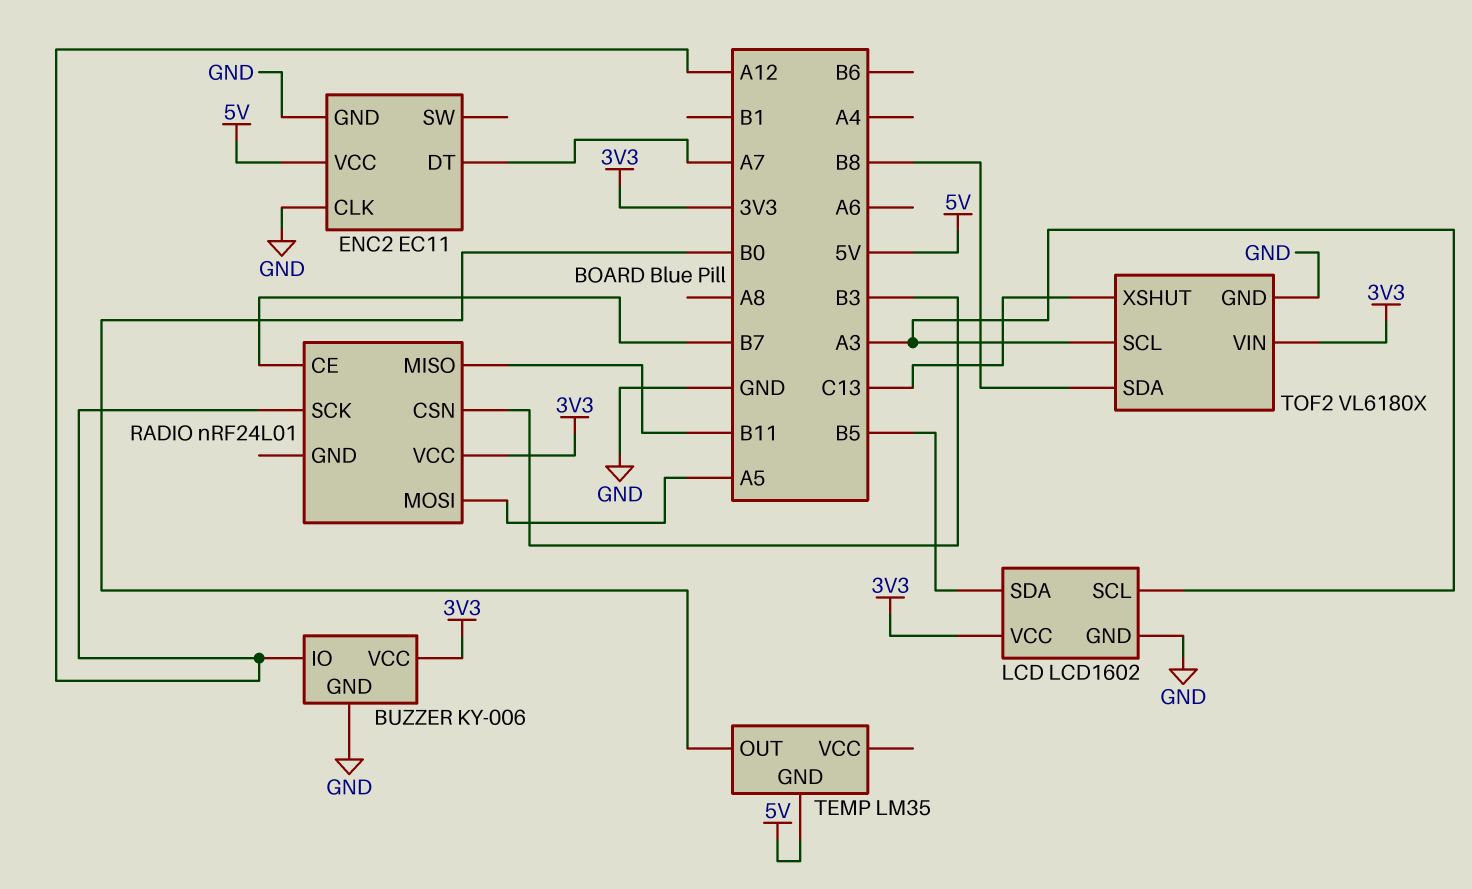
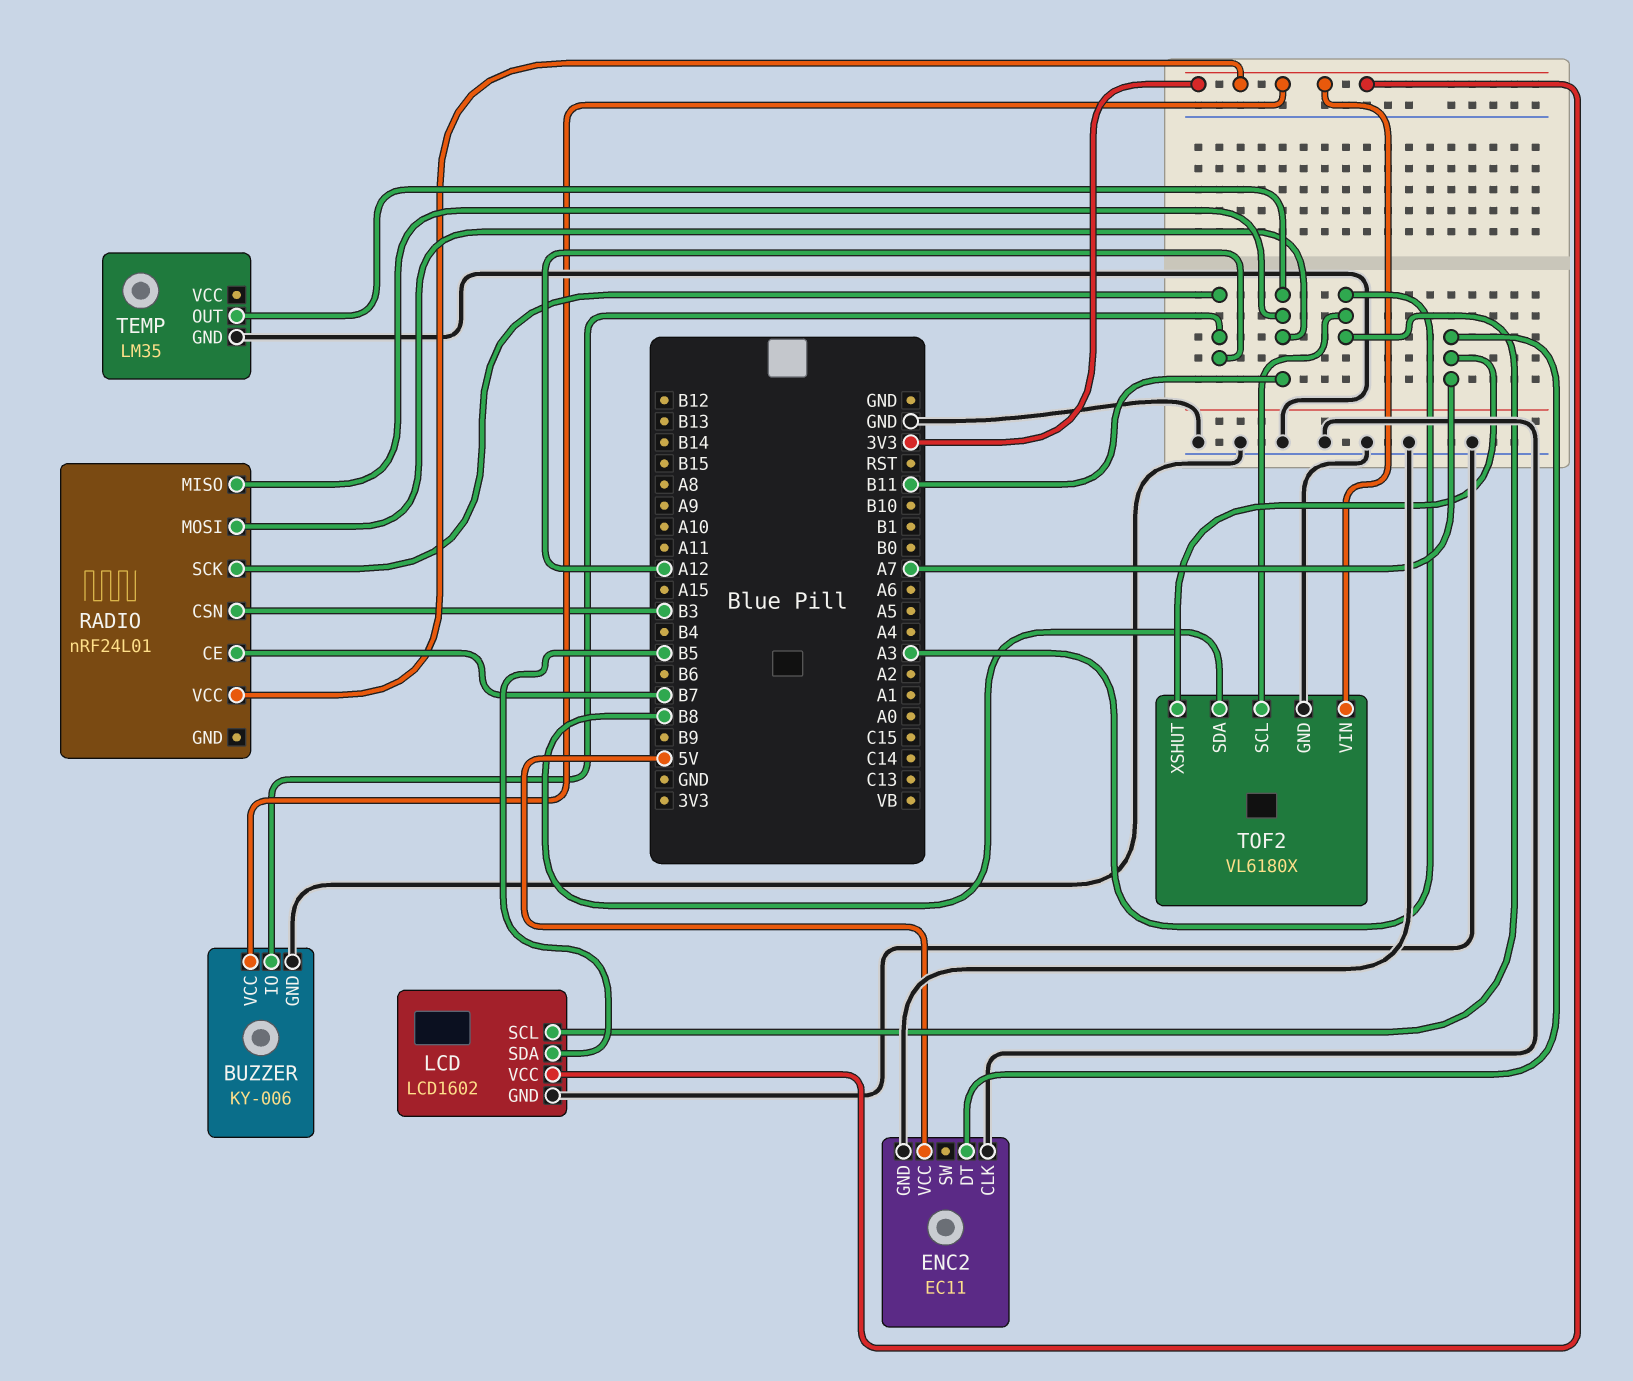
RADIO pin MOSI: A5 -> B11
TEMP pin GND: 5V -> GND
TEMP pin OUT: B0 -> B11
TOF2 pin XSHUT: C13 -> A7

